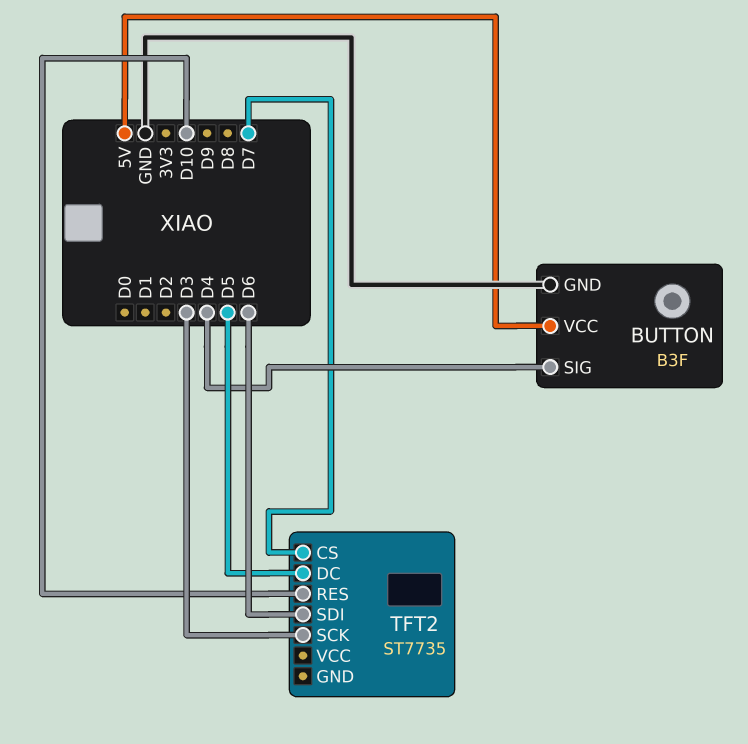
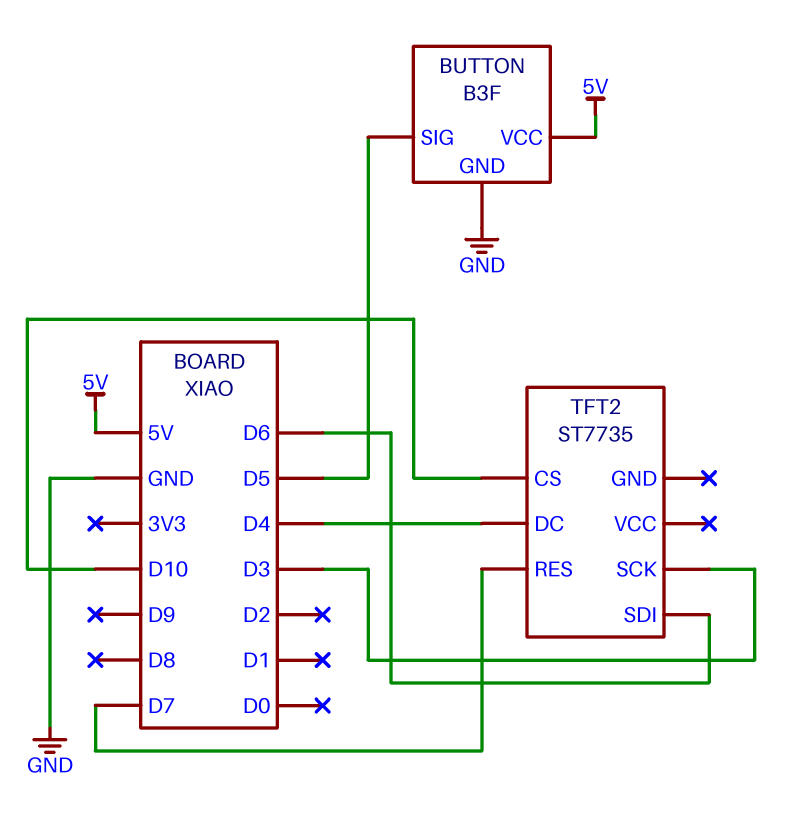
BUTTON pin SIG: D4 -> D5
TFT2 pin CS: D7 -> D10
TFT2 pin DC: D5 -> D4
TFT2 pin RES: D10 -> D7

